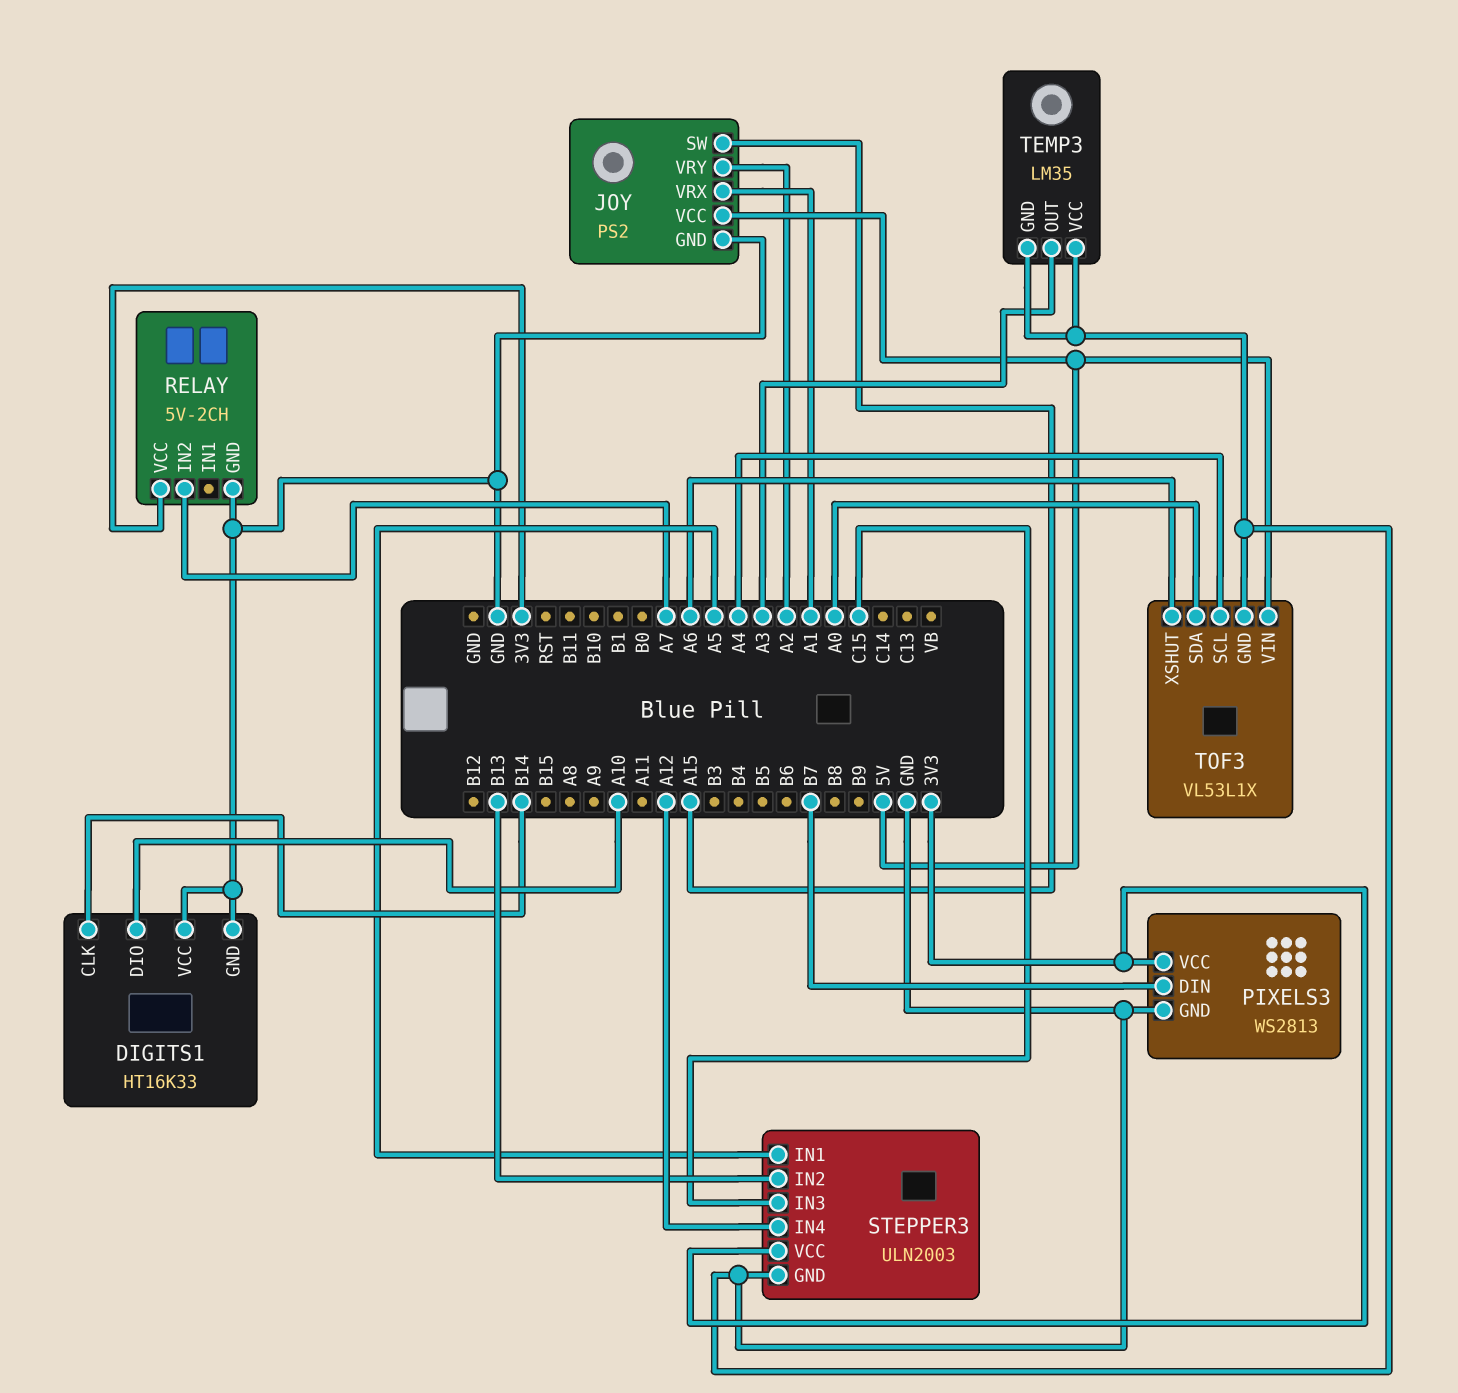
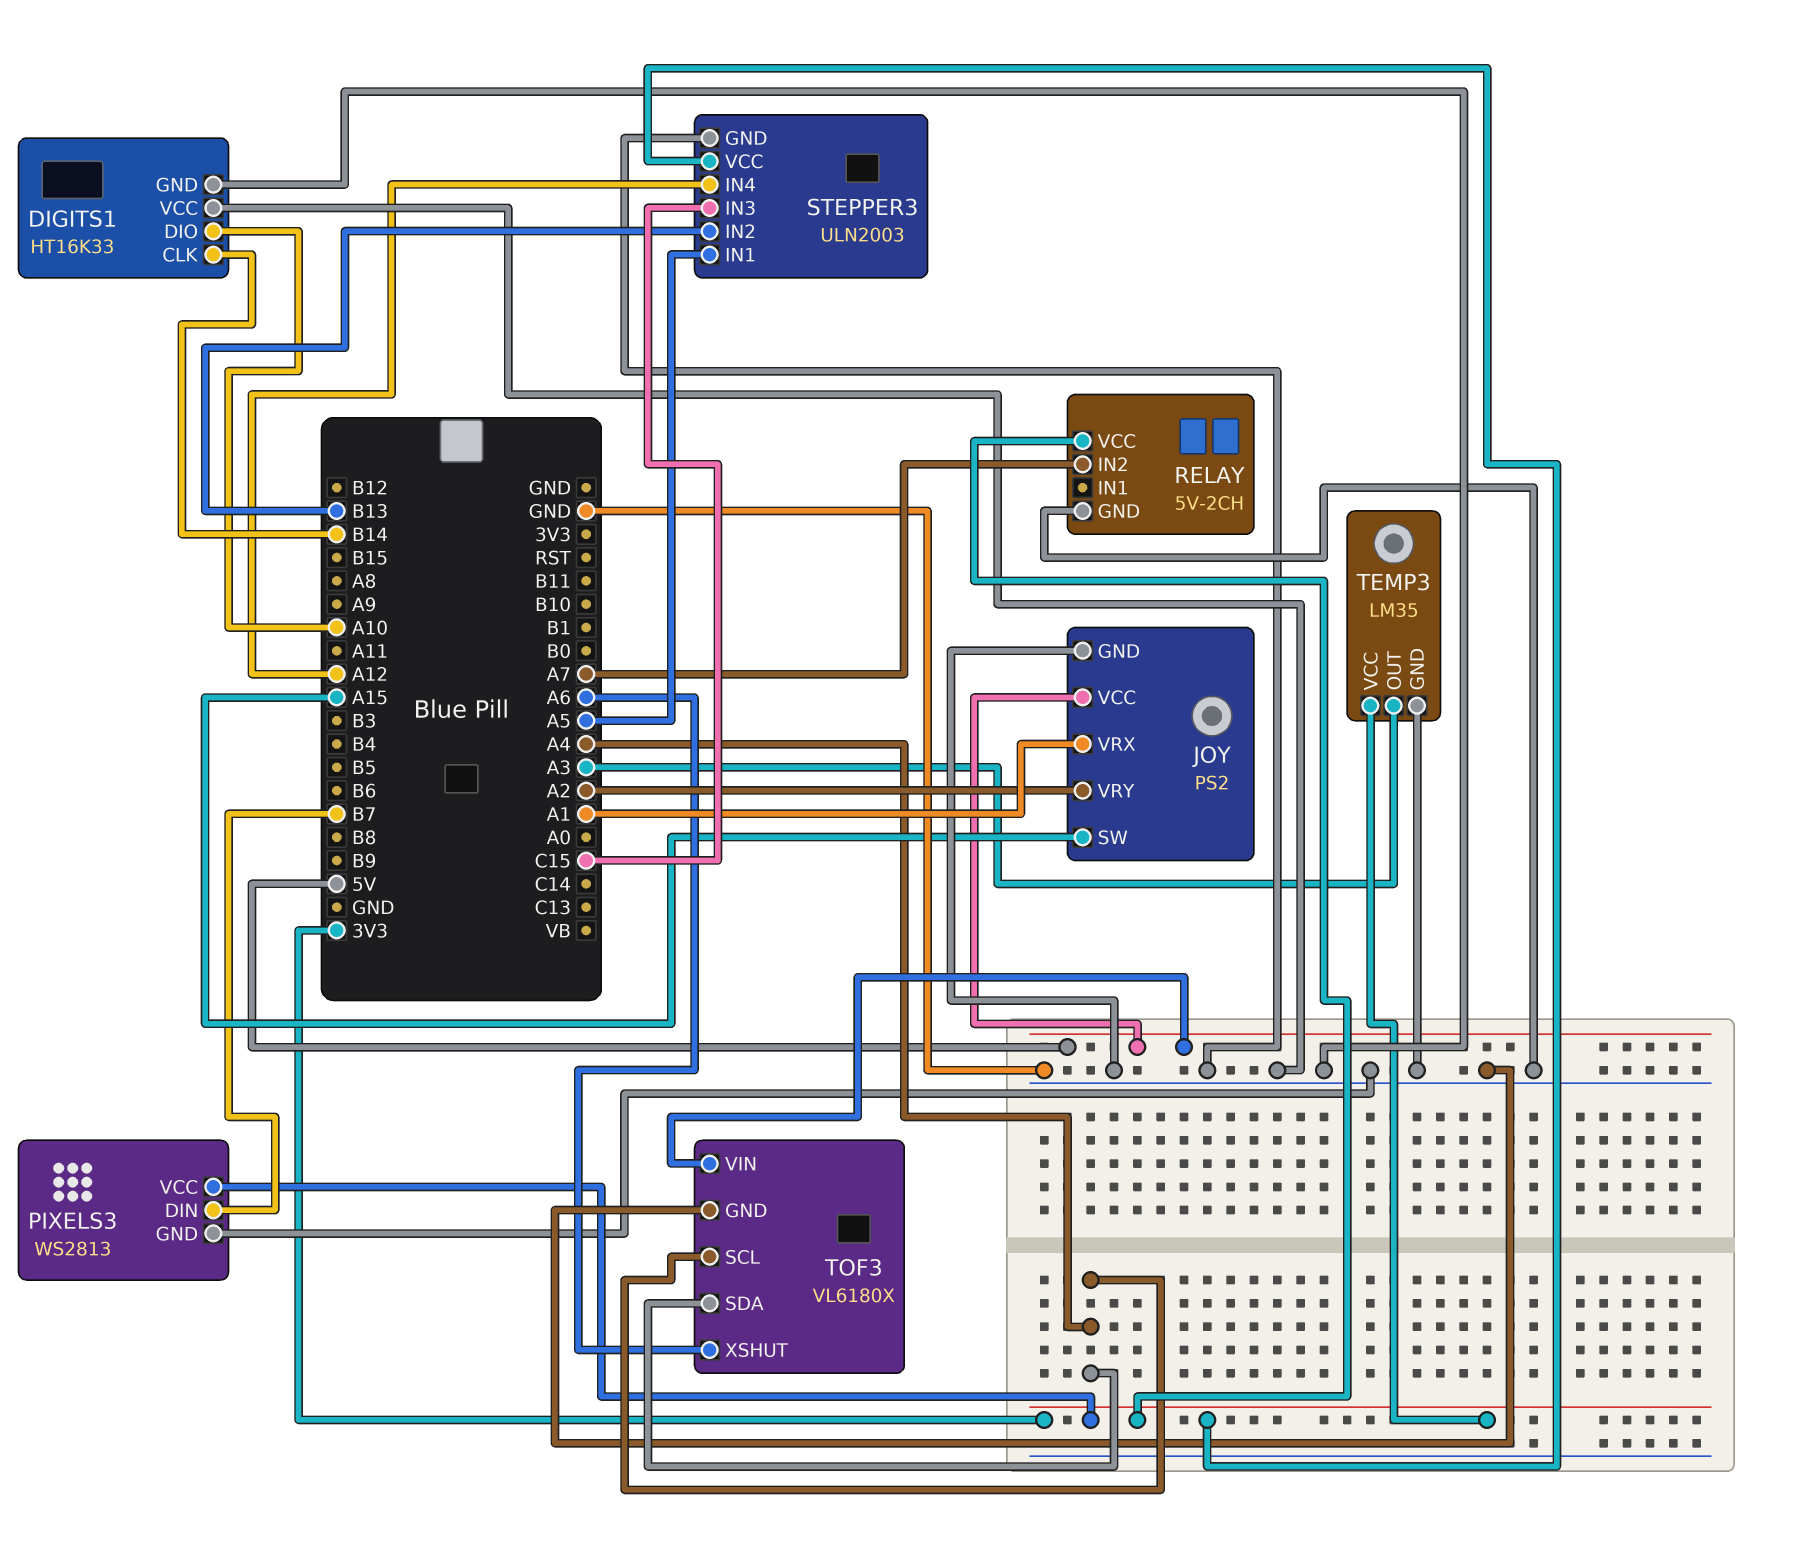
TEMP3 pin VCC: GND -> 3V3
TOF3: VL53L1X -> VL6180X
TOF3 pin SDA: A0 -> A4

